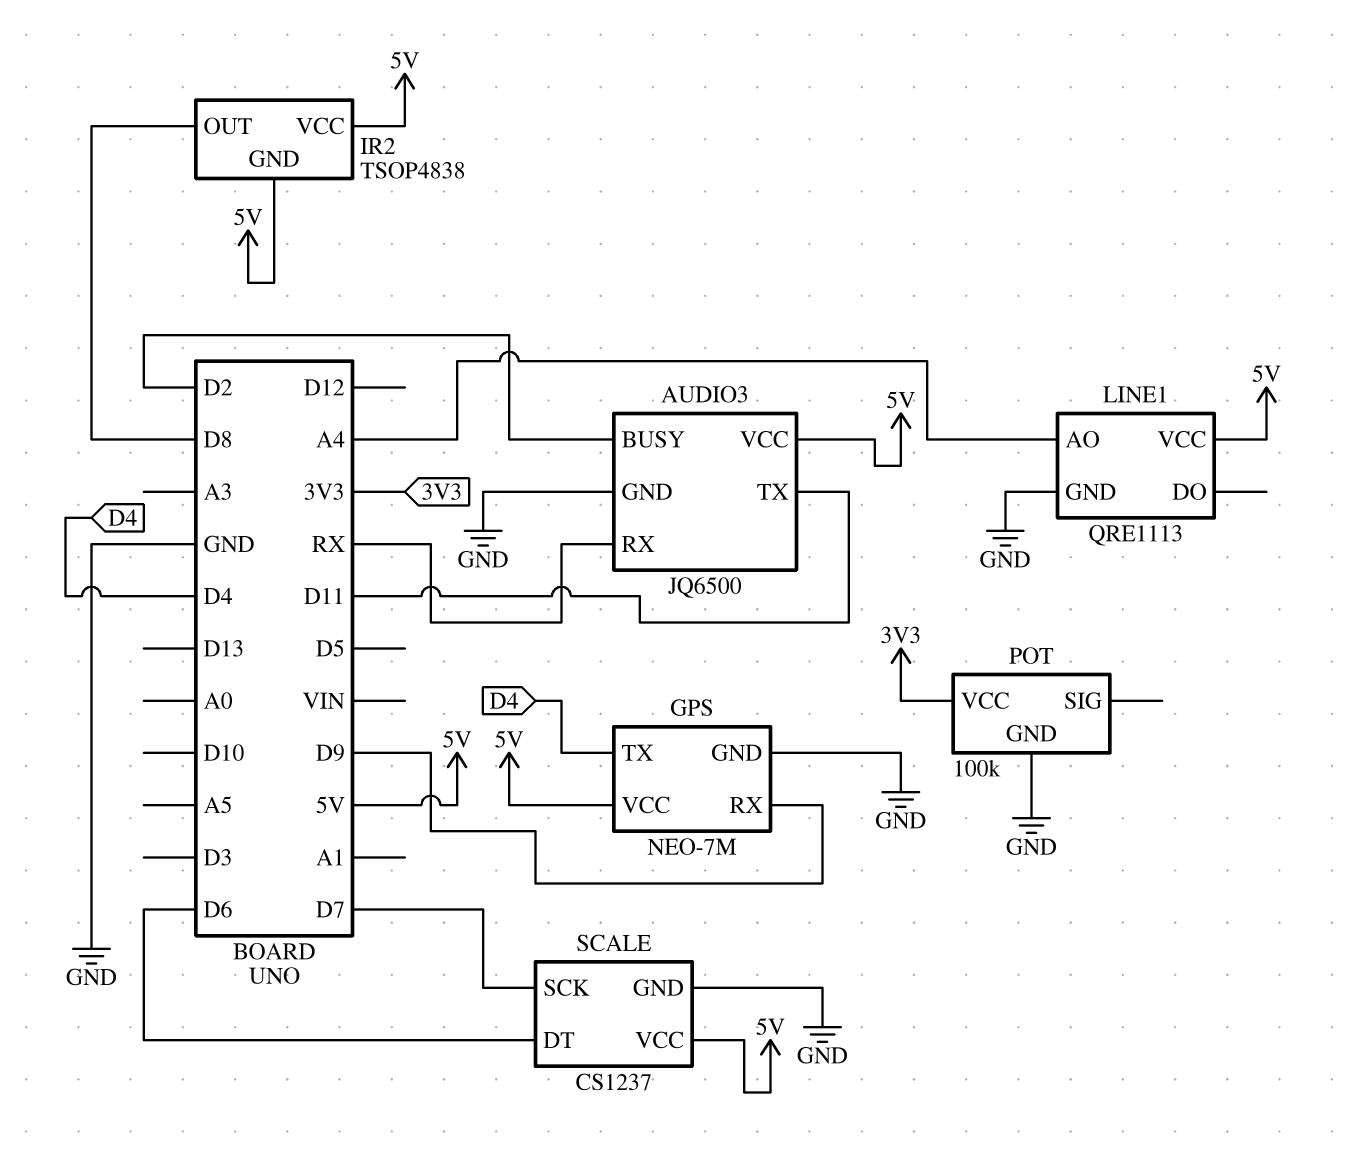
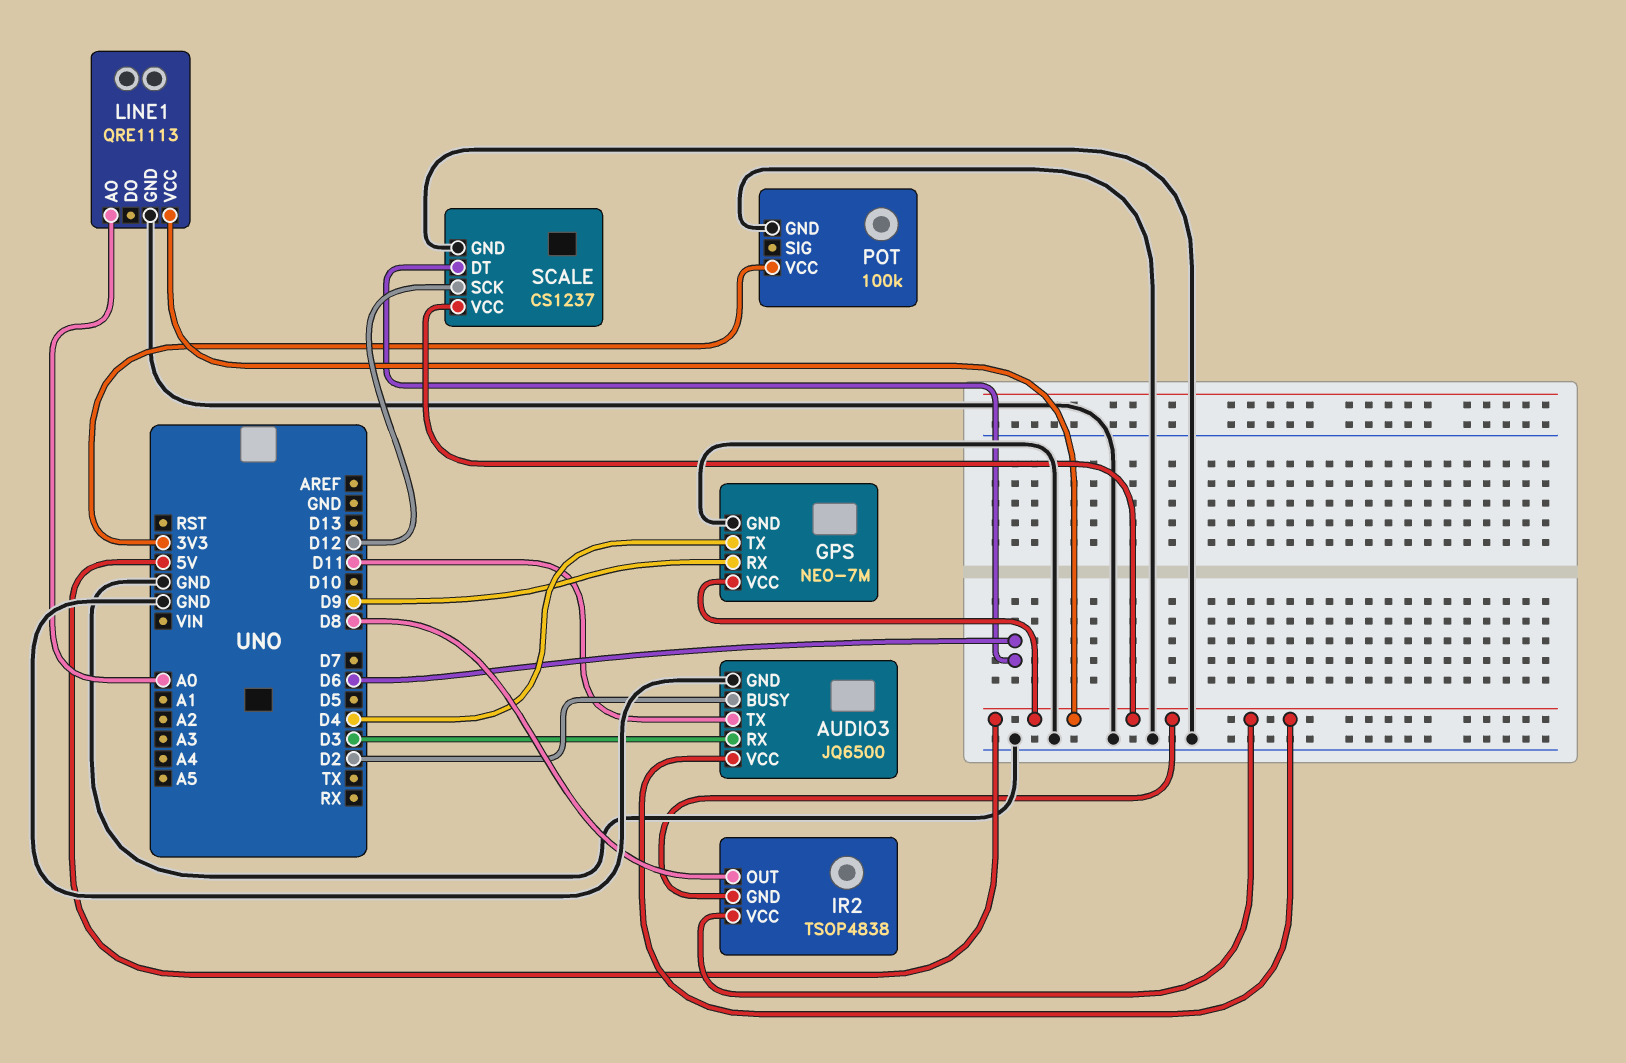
AUDIO3 pin RX: RX -> D3
LINE1 pin AO: A4 -> A0
SCALE pin SCK: D7 -> D12

